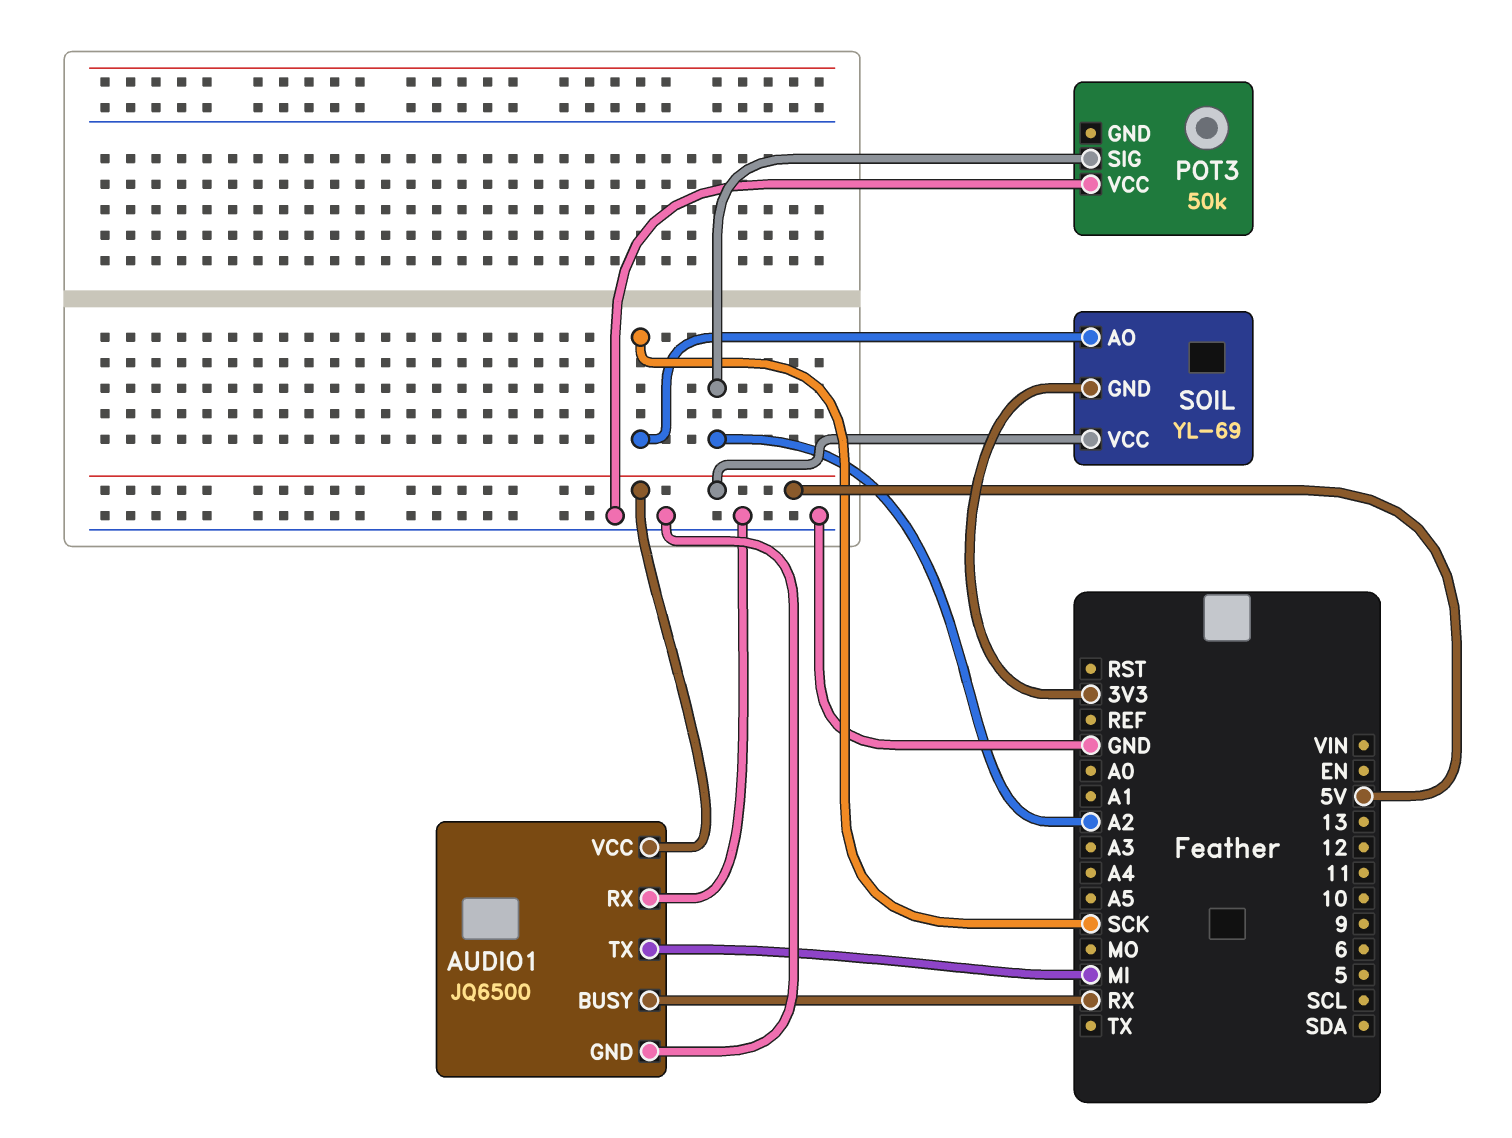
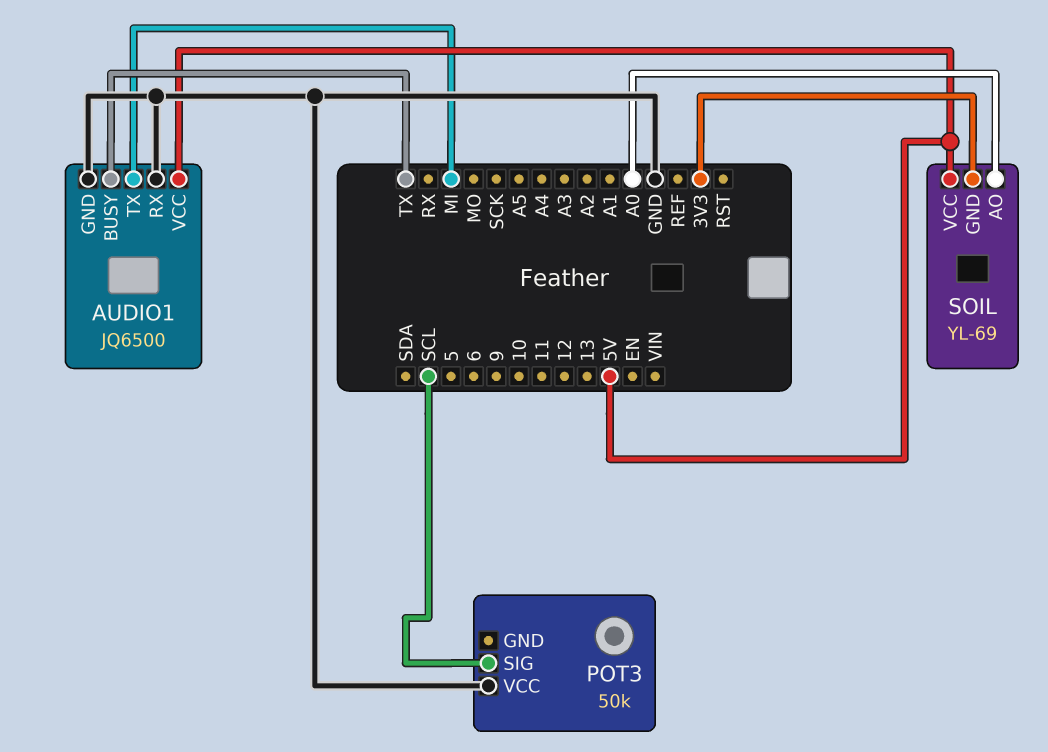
AUDIO1 pin BUSY: RX -> TX
POT3 pin SIG: A2 -> SCL
SOIL pin AO: SCK -> A0

